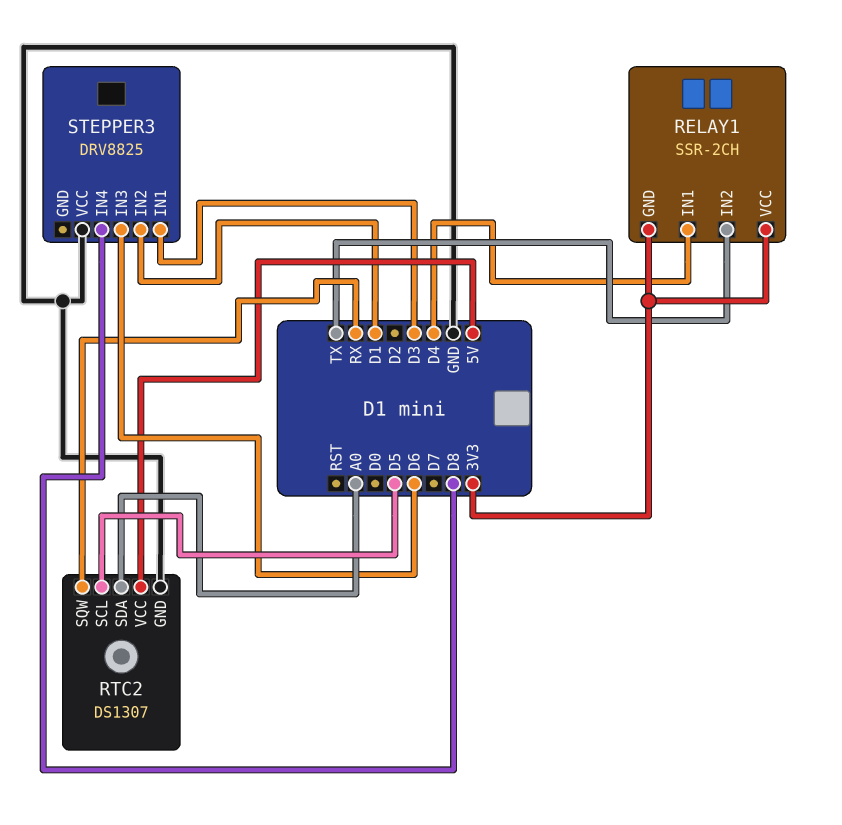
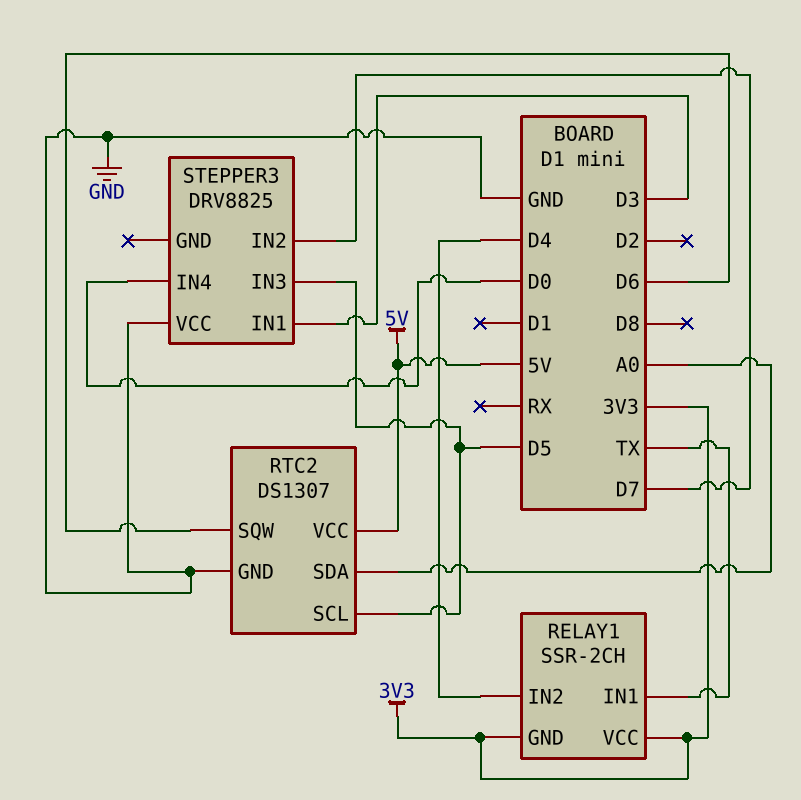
RELAY1 pin IN1: D4 -> TX
RELAY1 pin IN2: TX -> D4
RTC2 pin SQW: RX -> D6
STEPPER3 pin IN2: D1 -> D7
STEPPER3 pin IN3: D6 -> D5
STEPPER3 pin IN4: D8 -> D0

